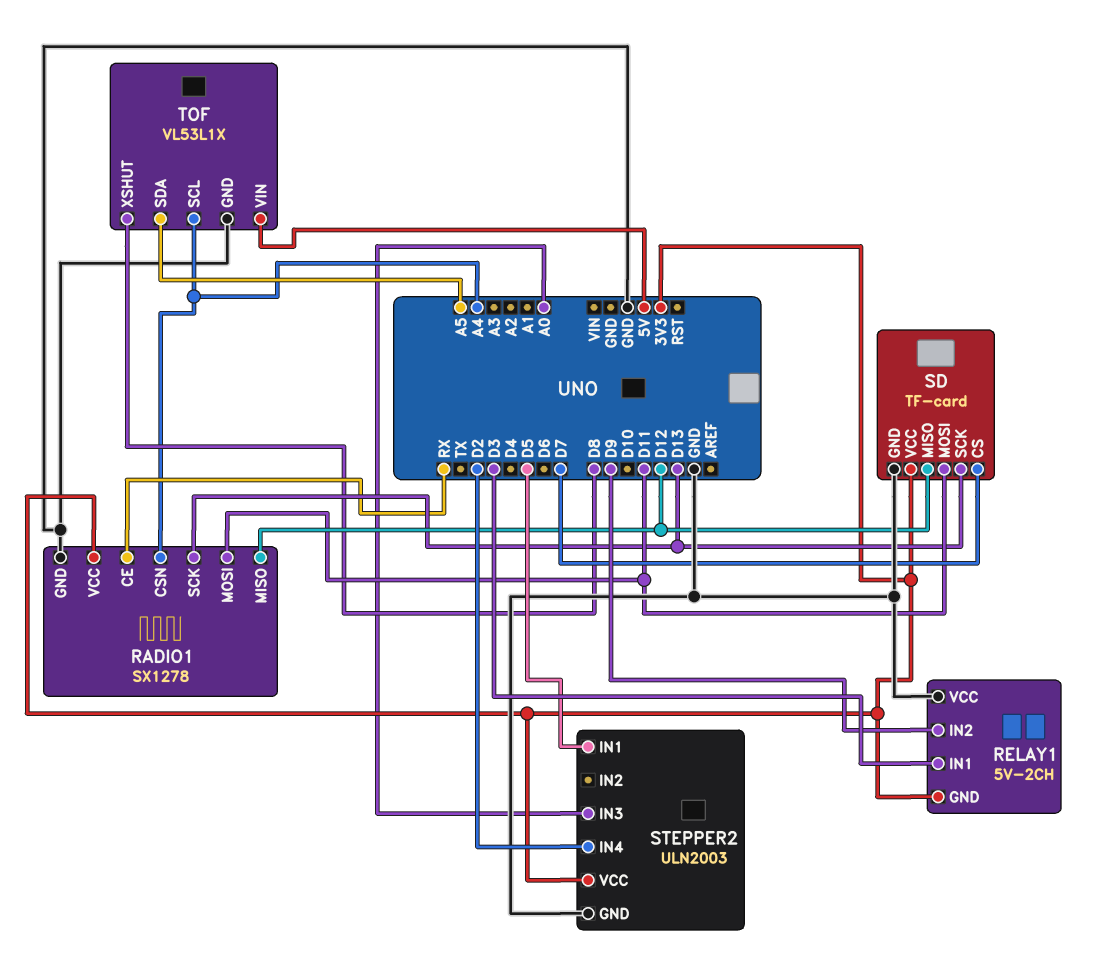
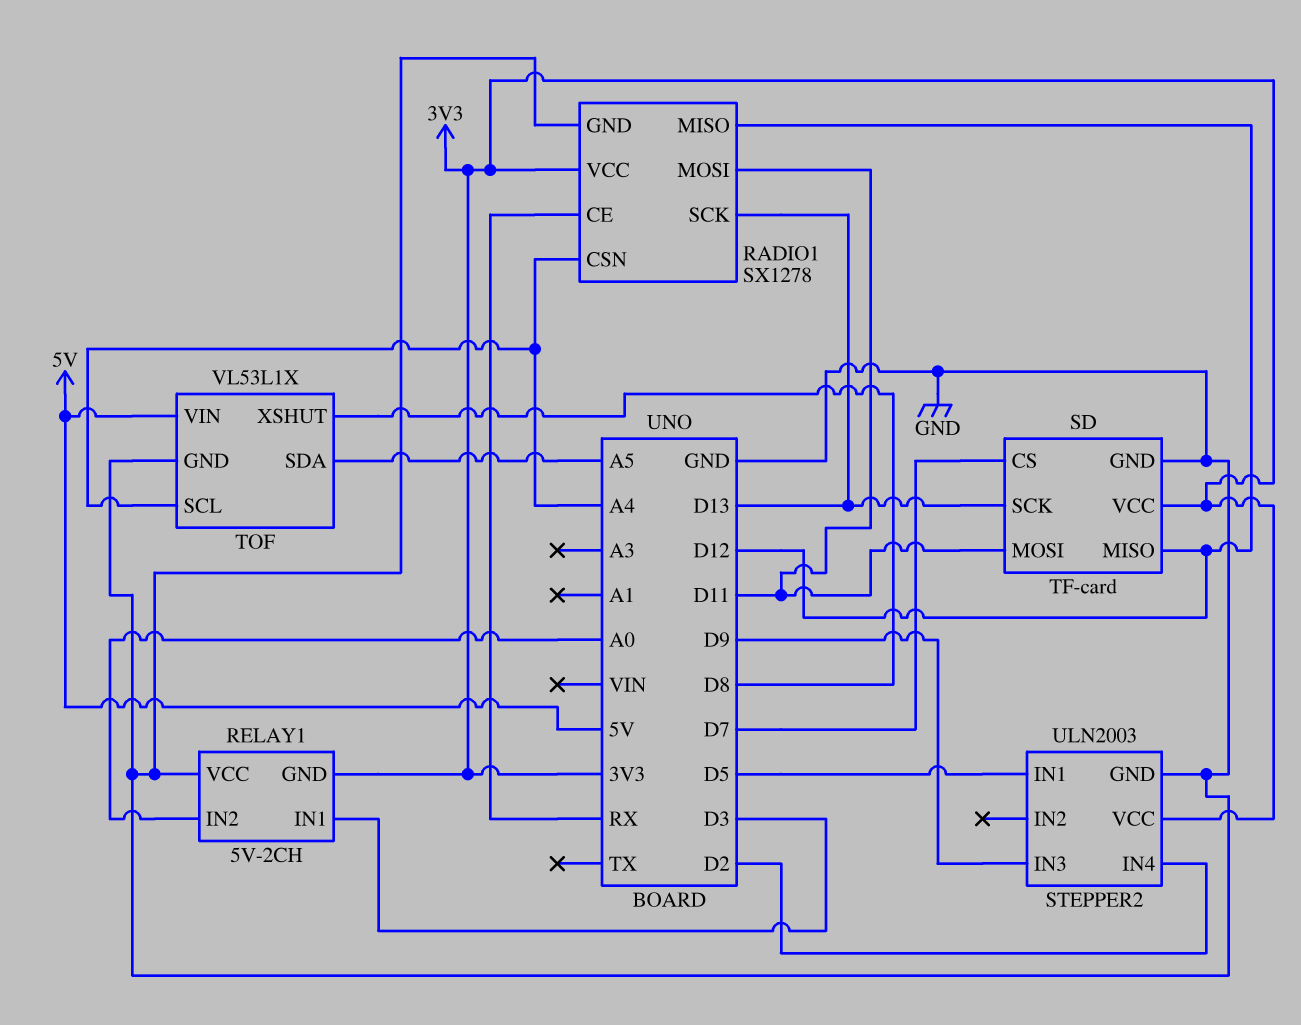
RELAY1 pin IN2: D9 -> A0
STEPPER2 pin IN3: A0 -> D9

